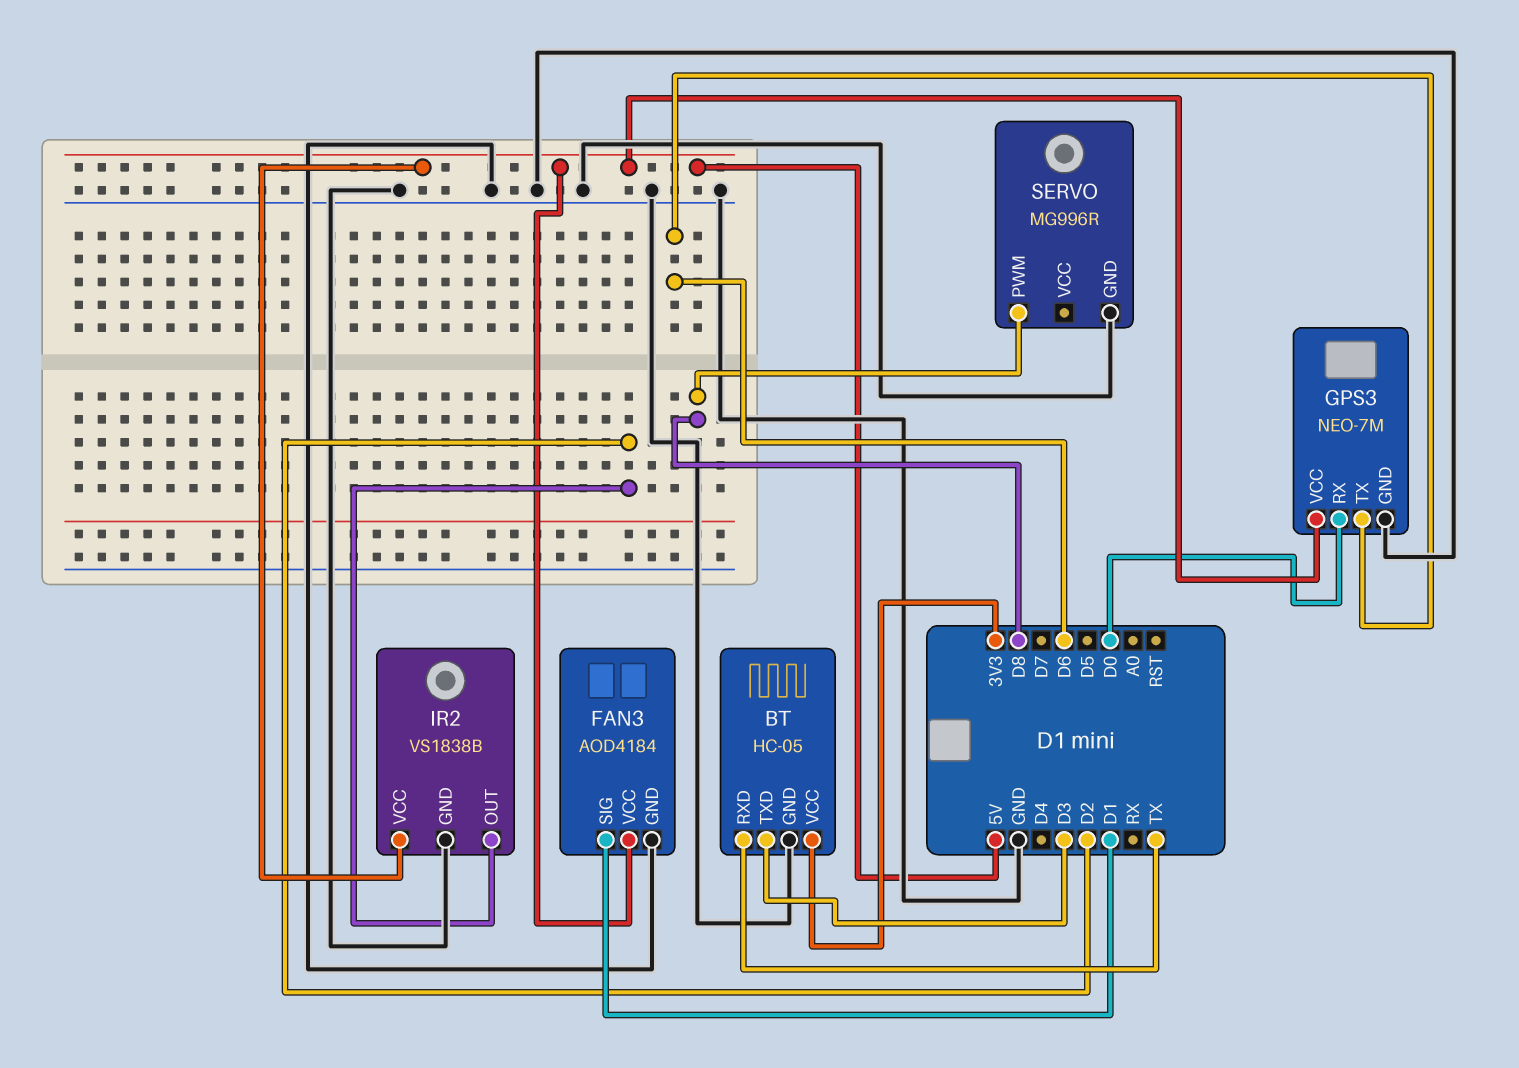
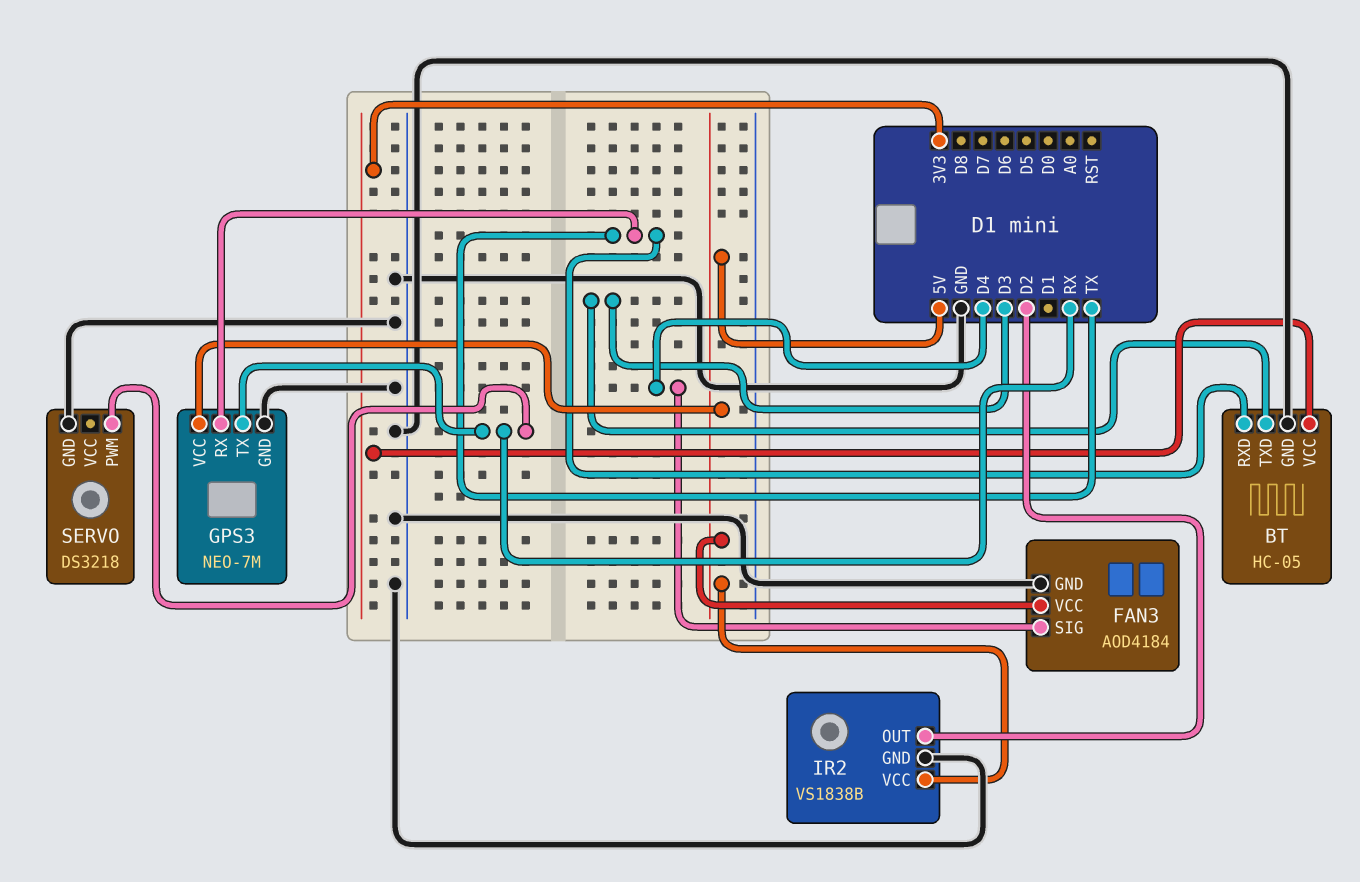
FAN3 pin SIG: D1 -> D4
GPS3 pin RX: D0 -> TX
GPS3 pin TX: D6 -> RX
SERVO: MG996R -> DS3218
SERVO pin PWM: D8 -> RX

